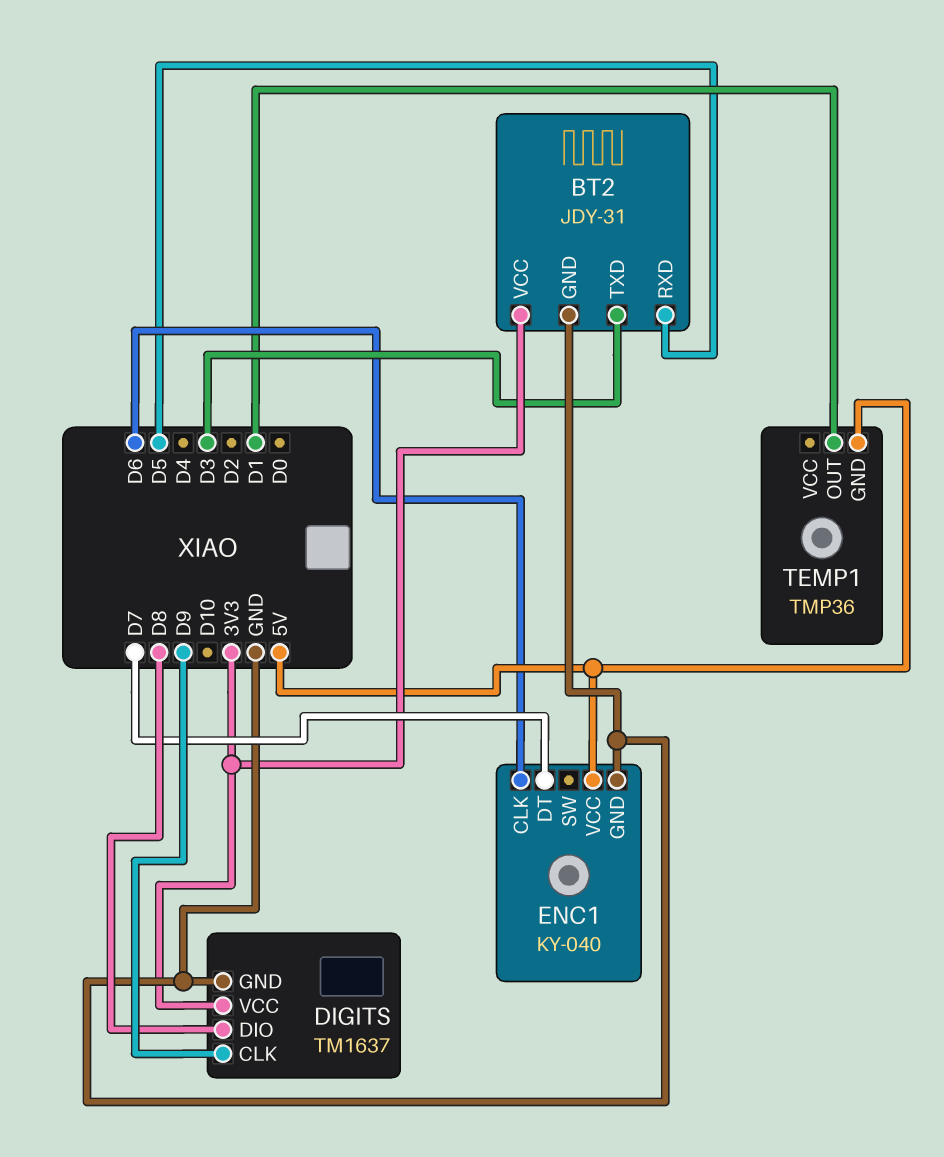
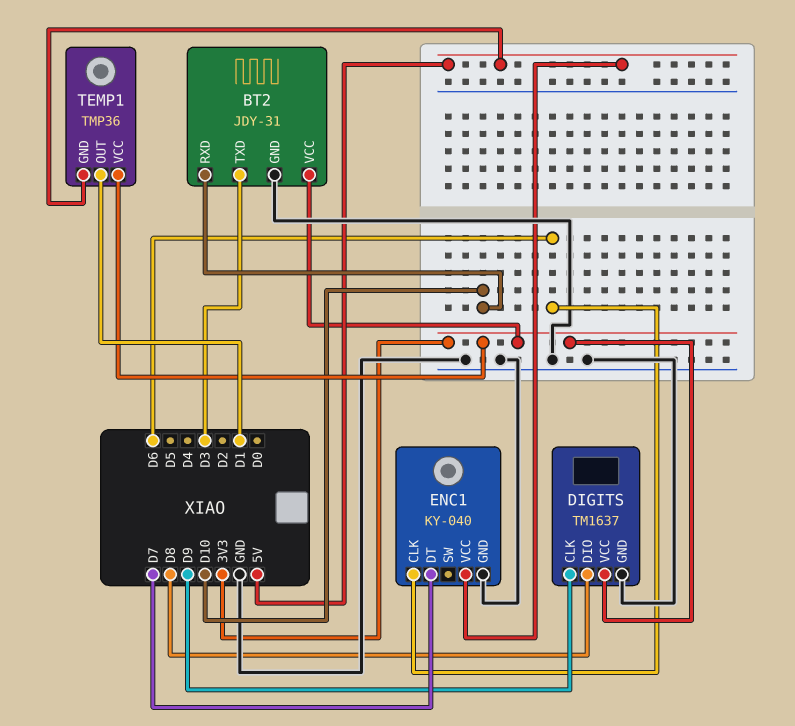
BT2 pin RXD: D5 -> D10
TEMP1 pin VCC: none -> 3V3

